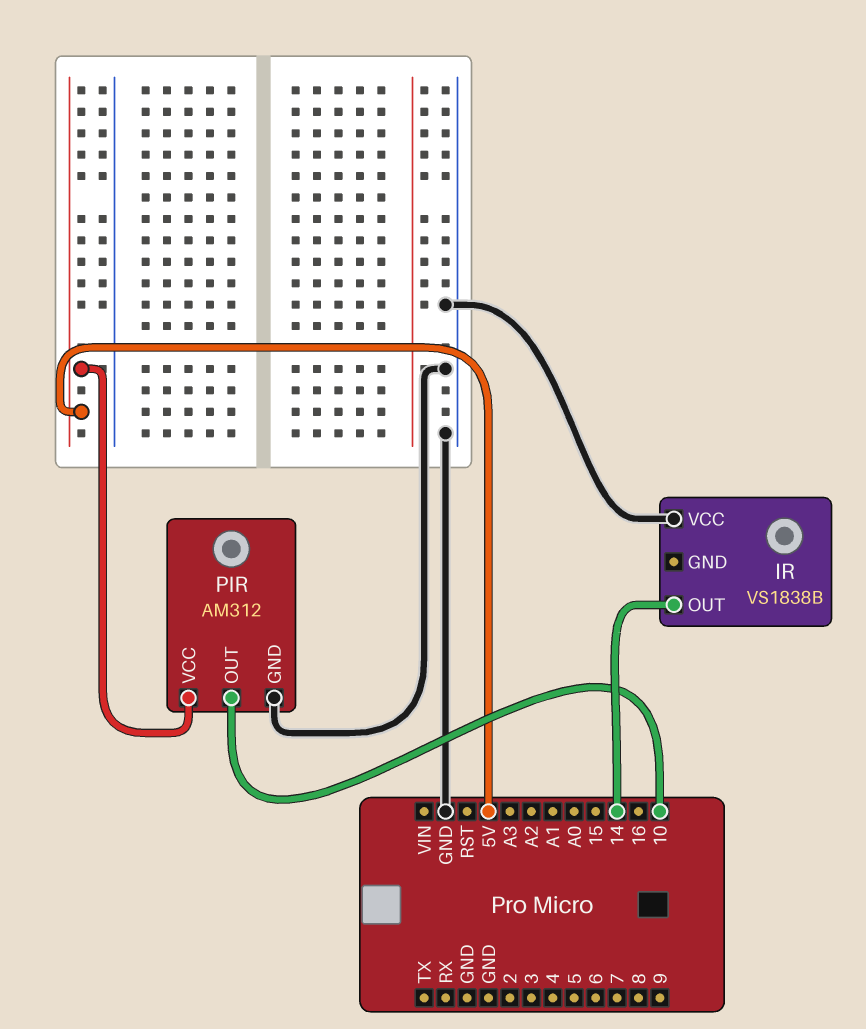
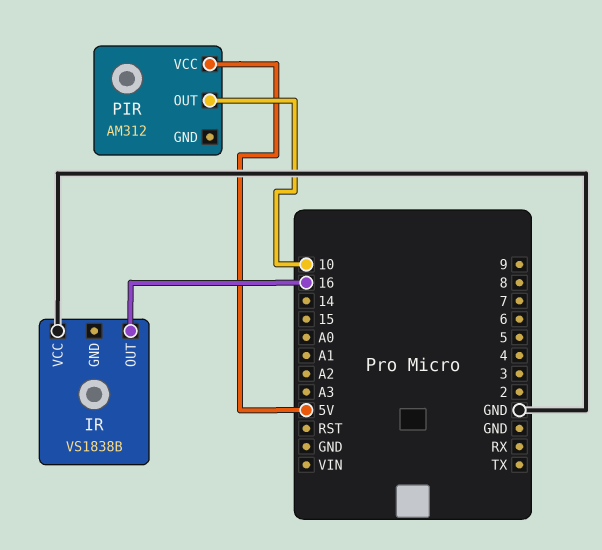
IR pin OUT: 14 -> 16
PIR pin GND: GND -> none

